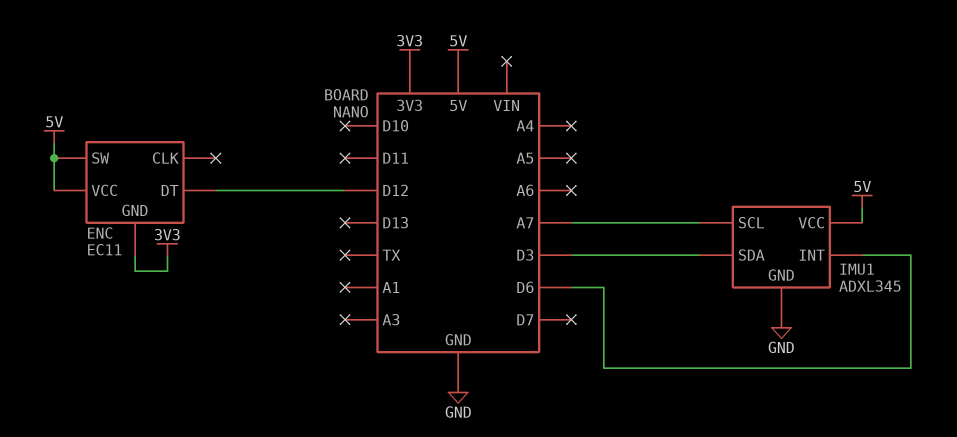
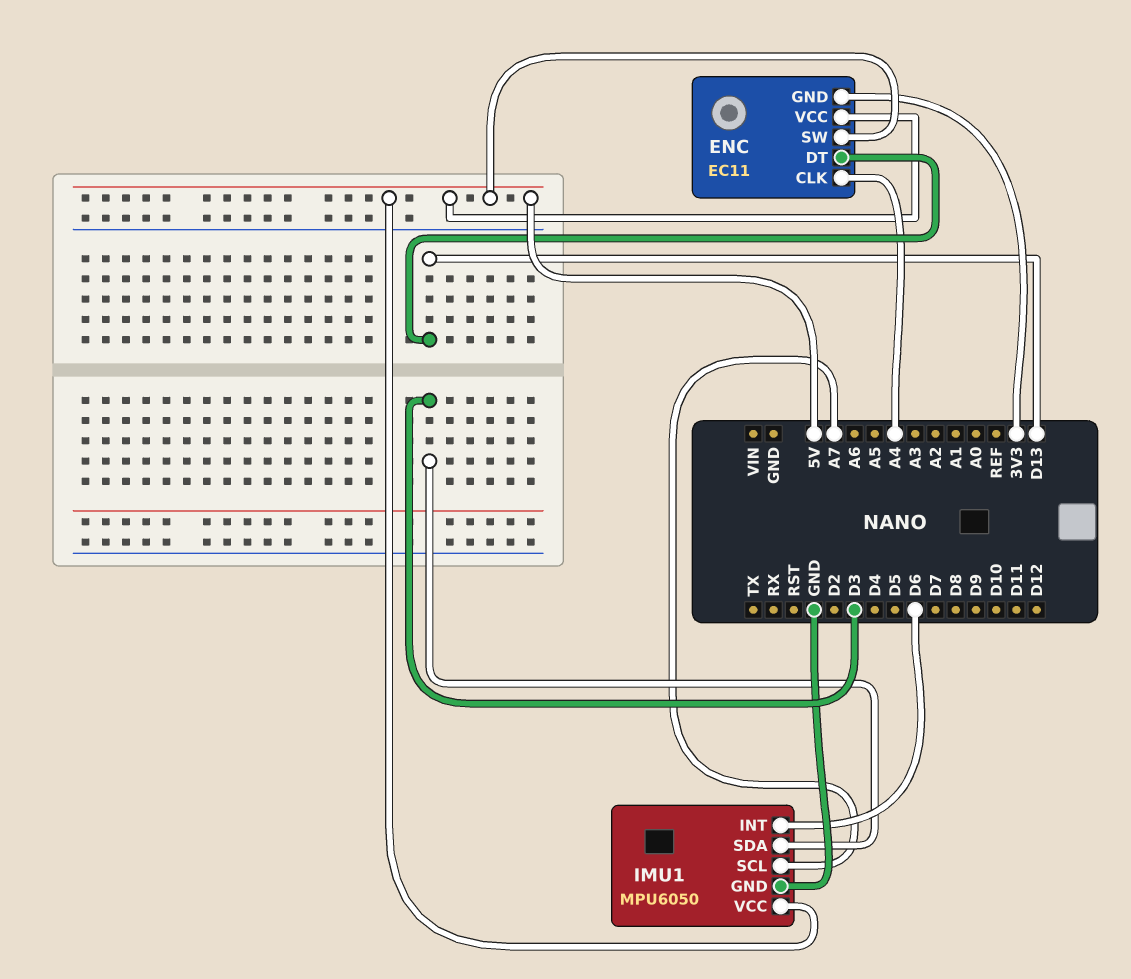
ENC pin CLK: none -> A4
ENC pin DT: D12 -> D13
IMU1: ADXL345 -> MPU6050

